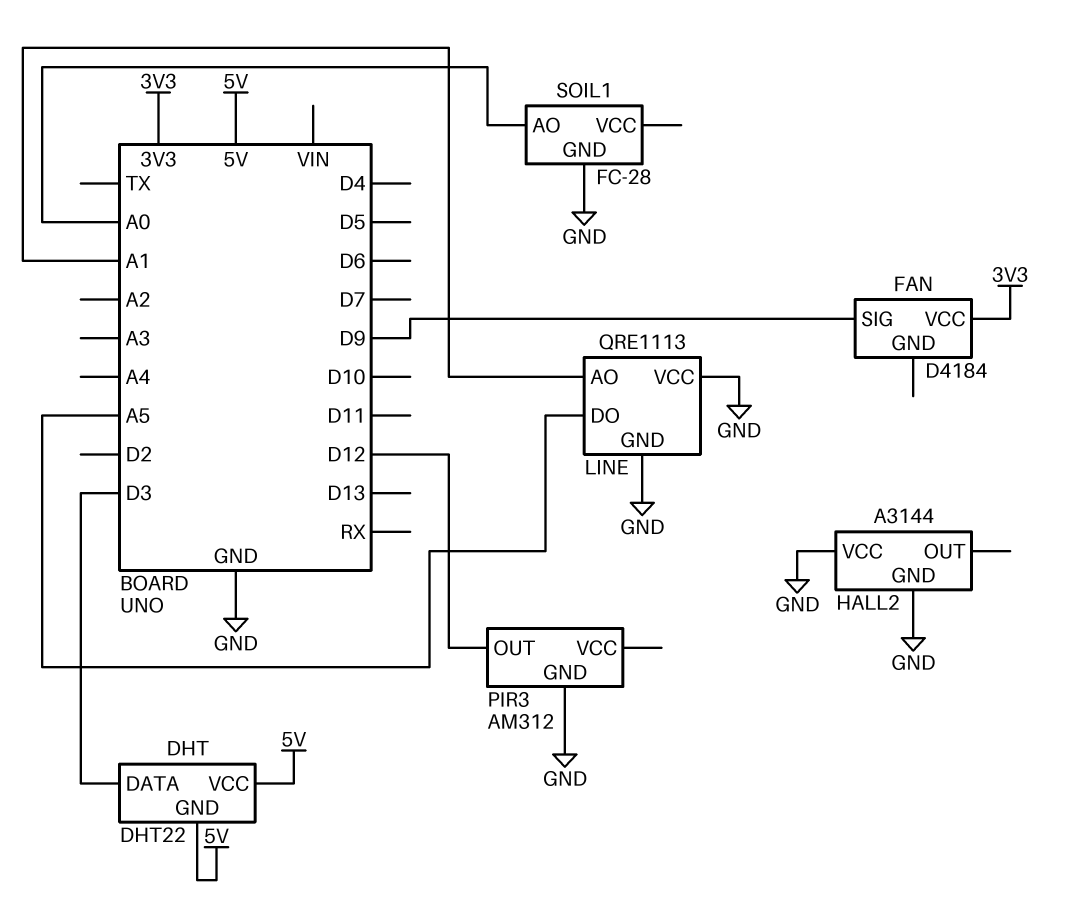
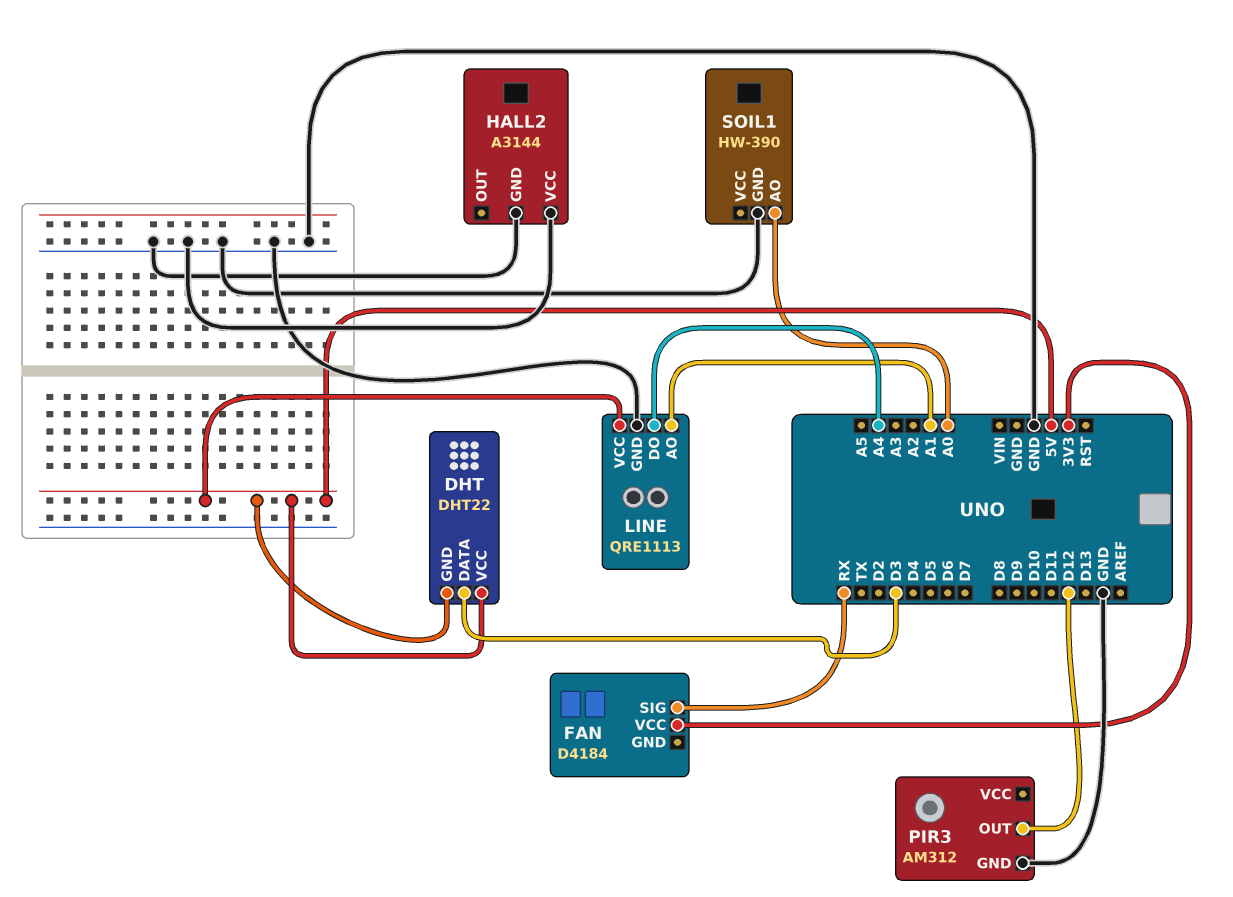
FAN pin SIG: D9 -> RX
LINE pin DO: A5 -> A4
LINE pin VCC: GND -> 5V
SOIL1: FC-28 -> HW-390

